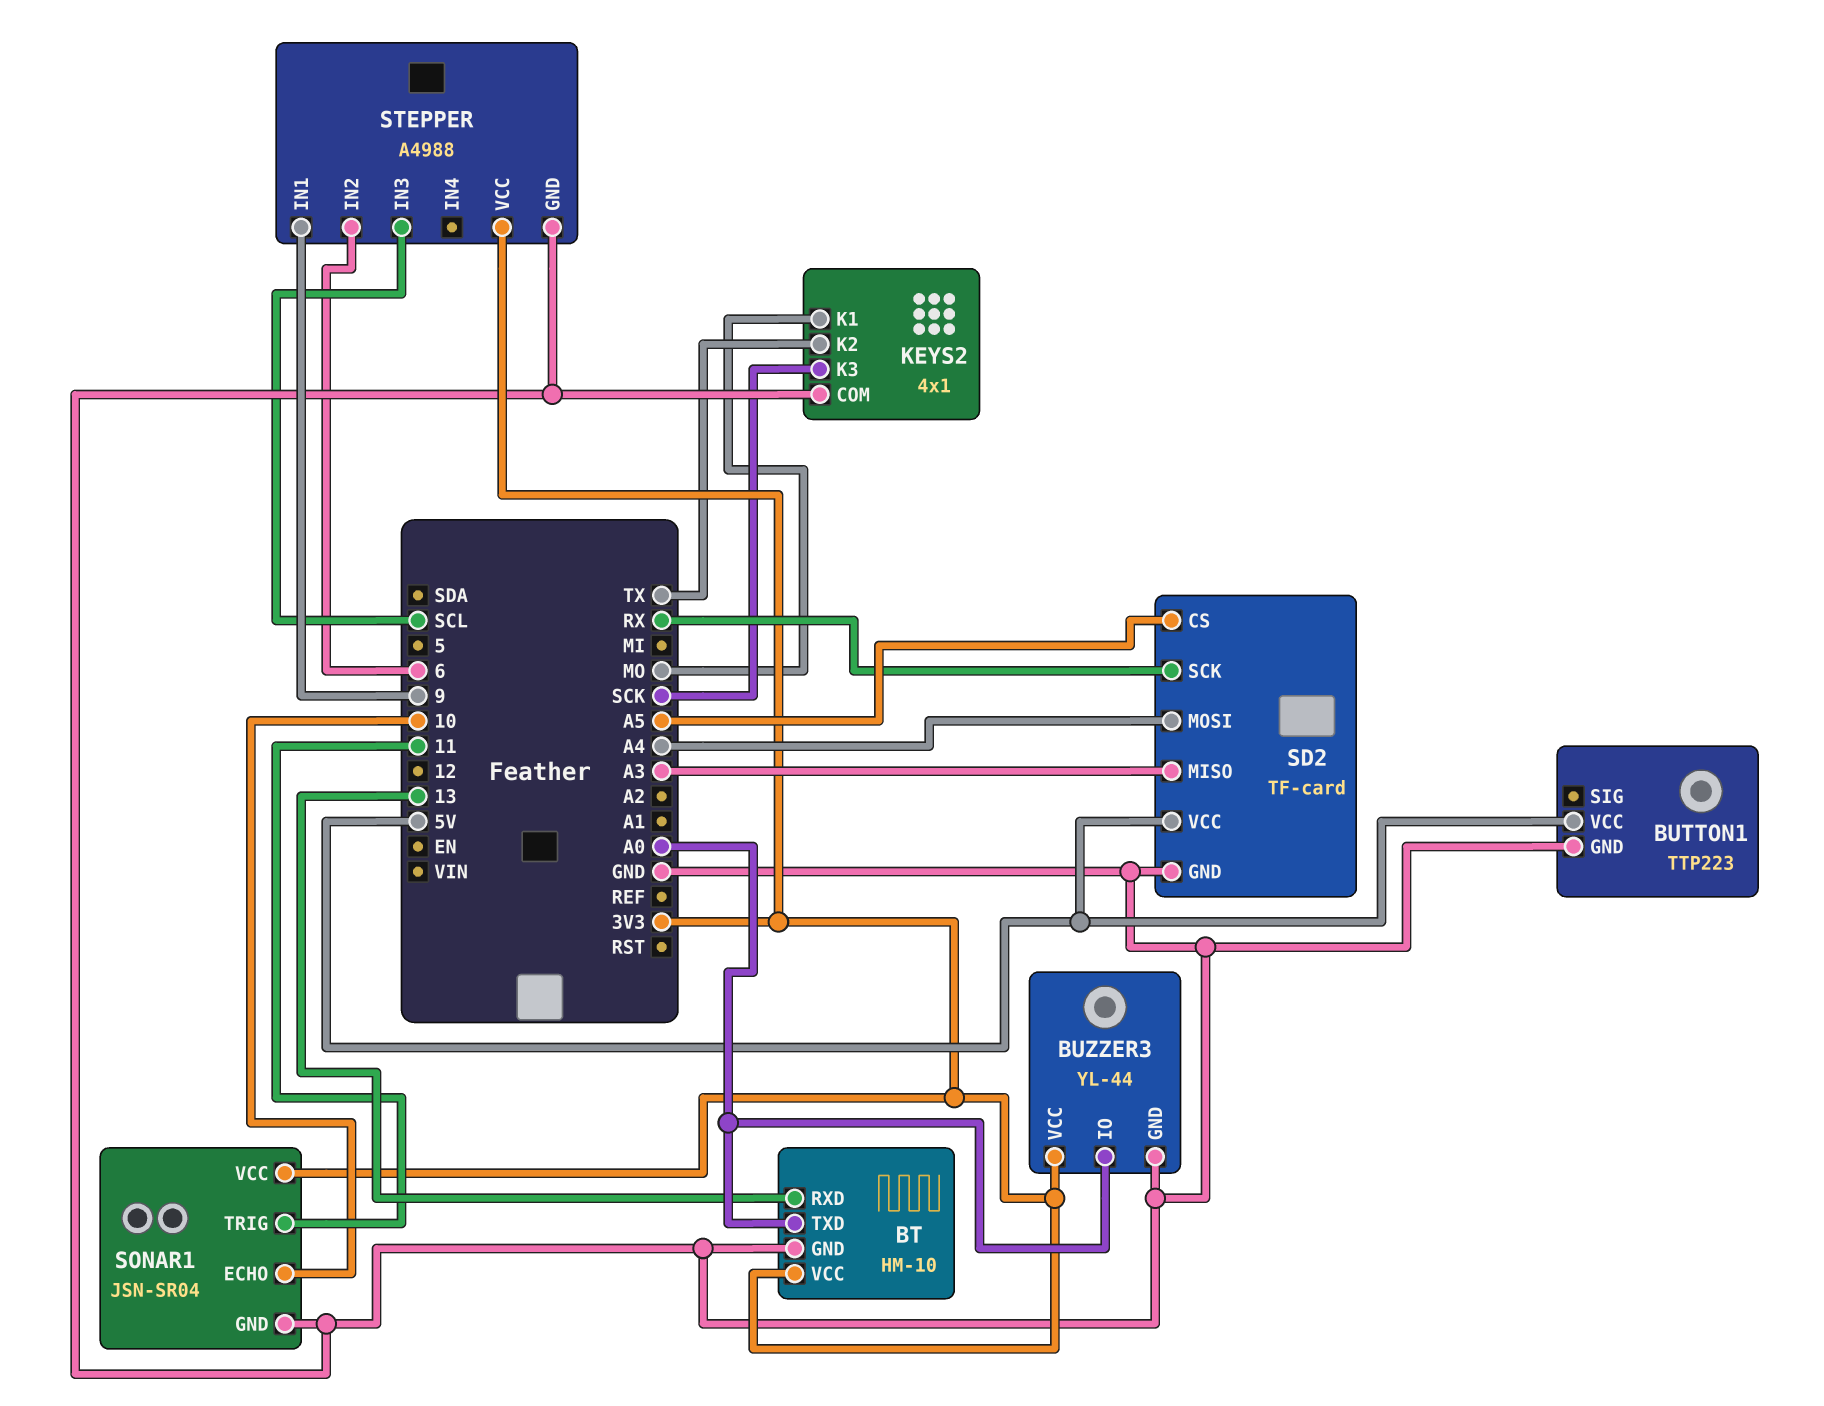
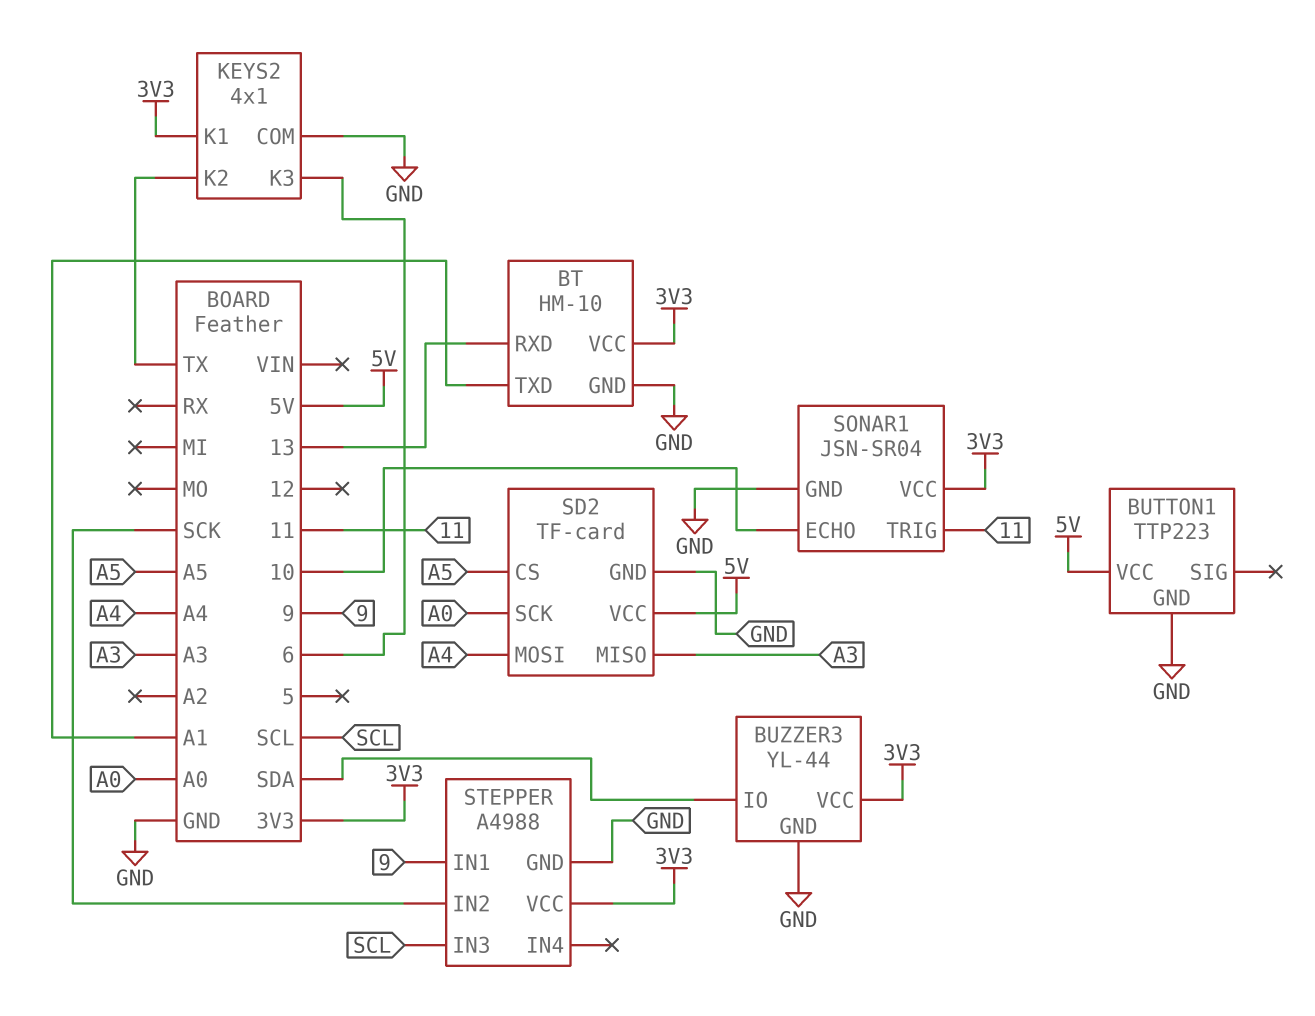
BT pin TXD: A0 -> A1
BUZZER3 pin IO: A0 -> SDA
KEYS2 pin K1: MO -> 3V3
KEYS2 pin K3: SCK -> 6
SD2 pin SCK: RX -> A0
STEPPER pin IN2: 6 -> SCK

